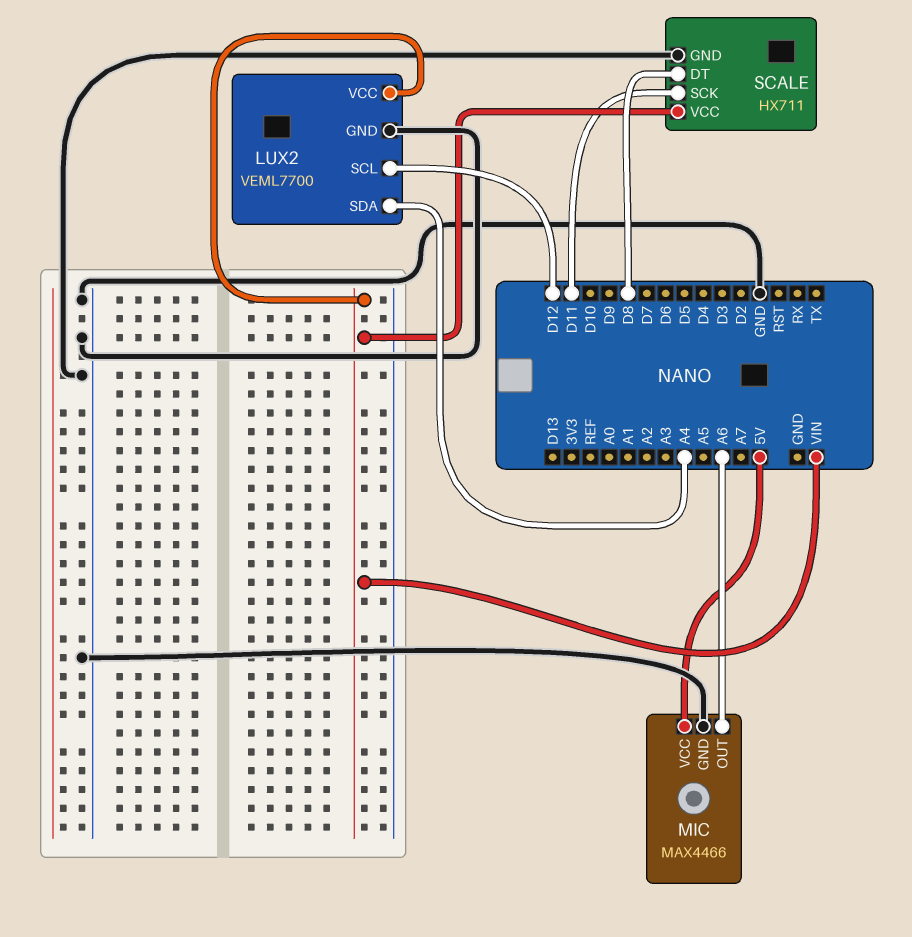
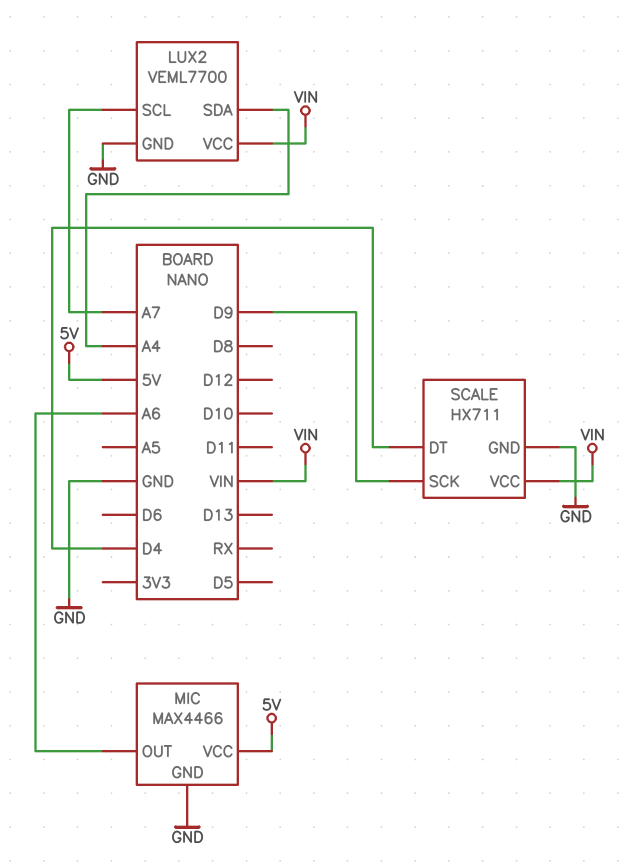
LUX2 pin SCL: D12 -> A7
SCALE pin DT: D8 -> D4
SCALE pin SCK: D11 -> D9

